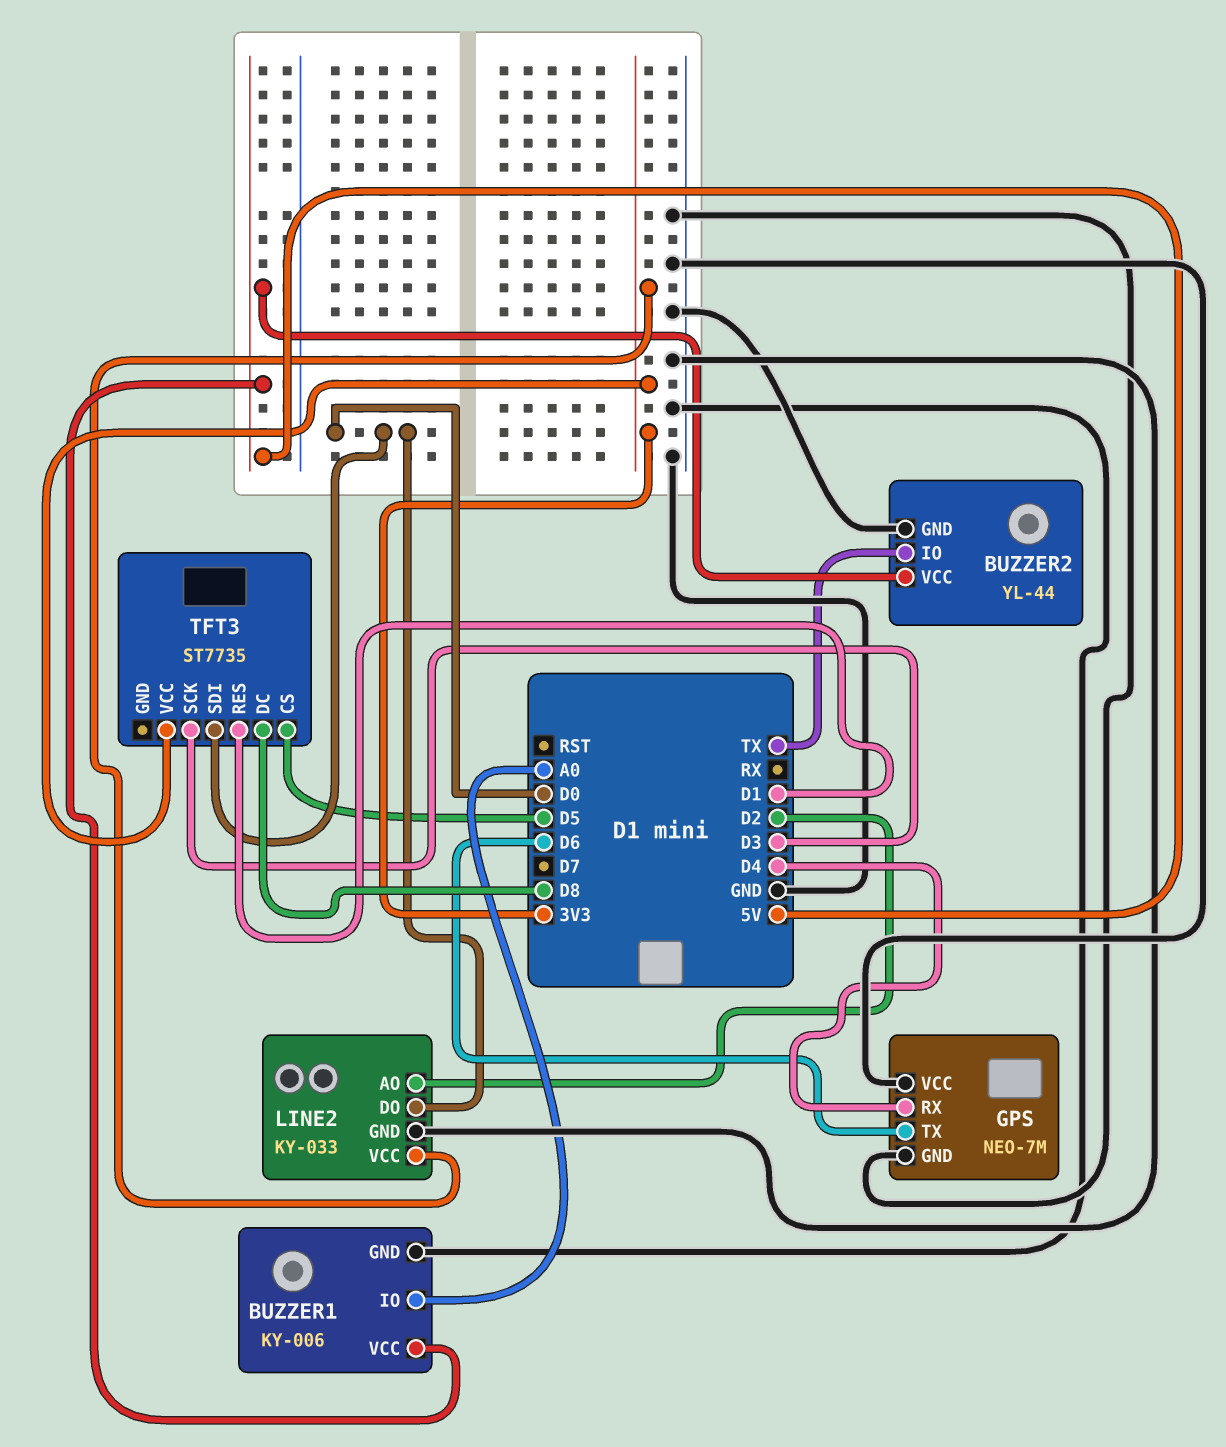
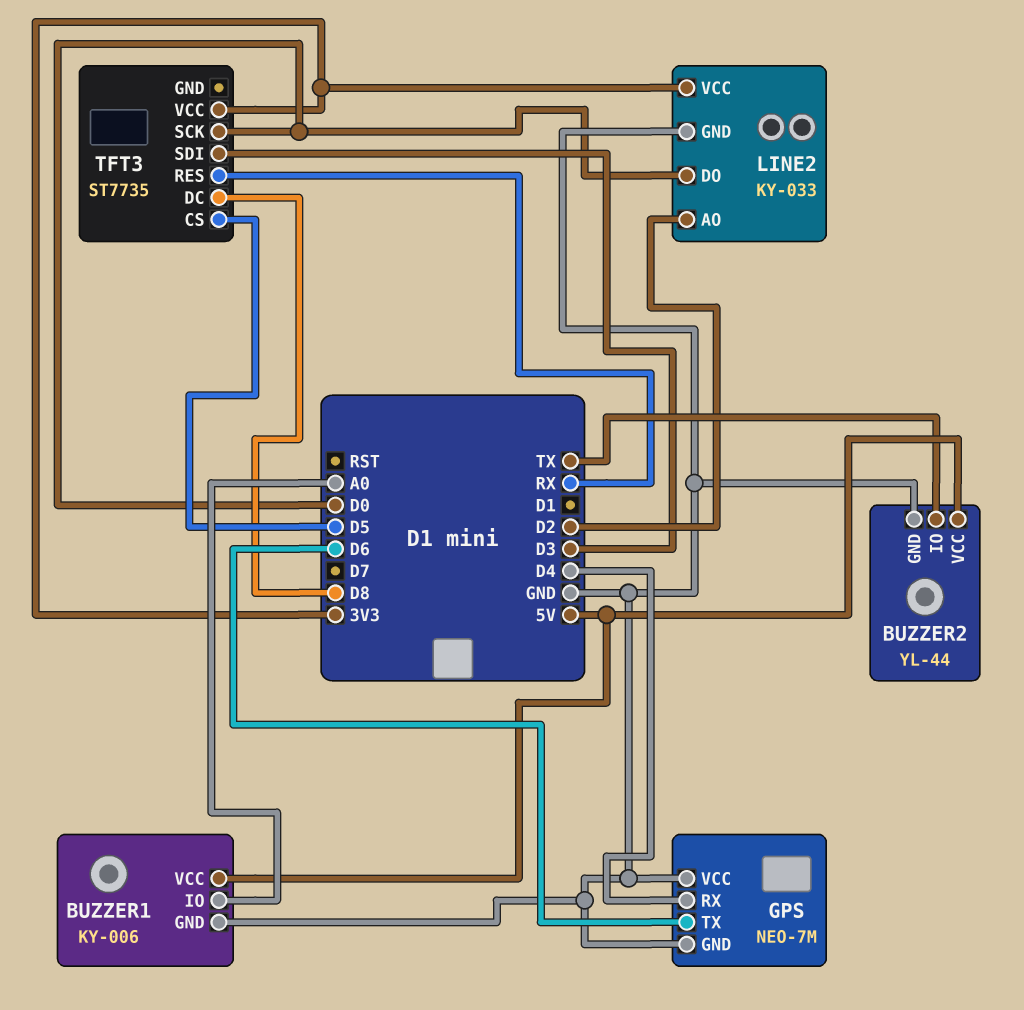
TFT3 pin RES: D1 -> RX
TFT3 pin SCK: D3 -> D0
TFT3 pin SDI: D0 -> D3

